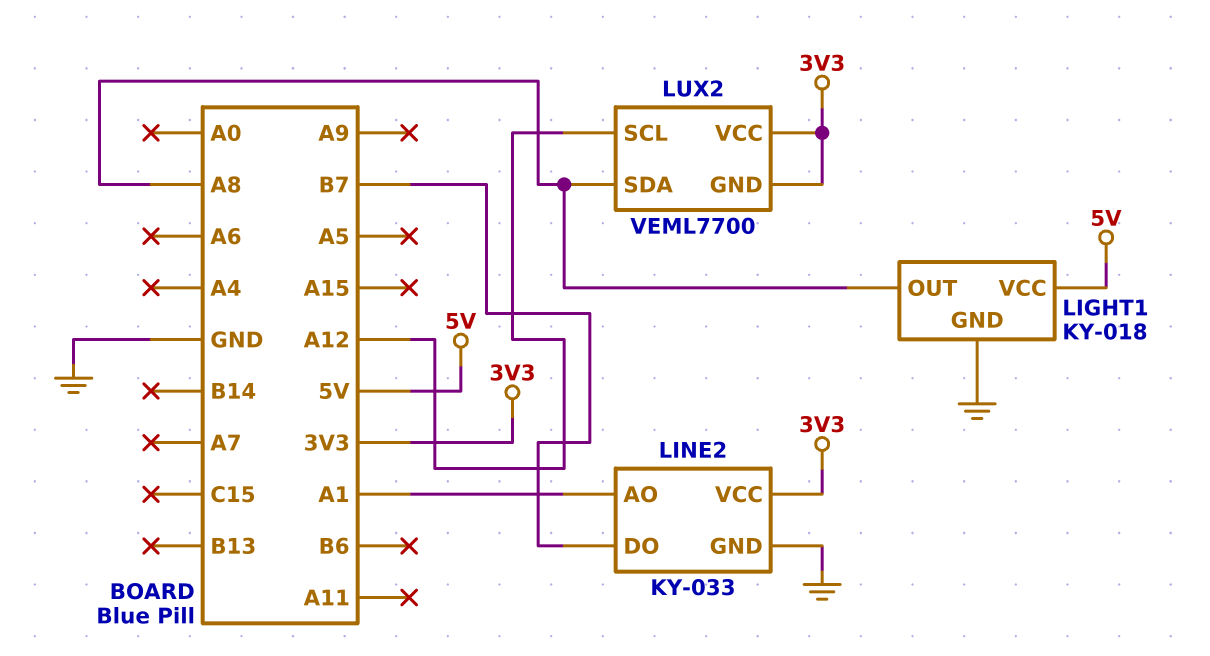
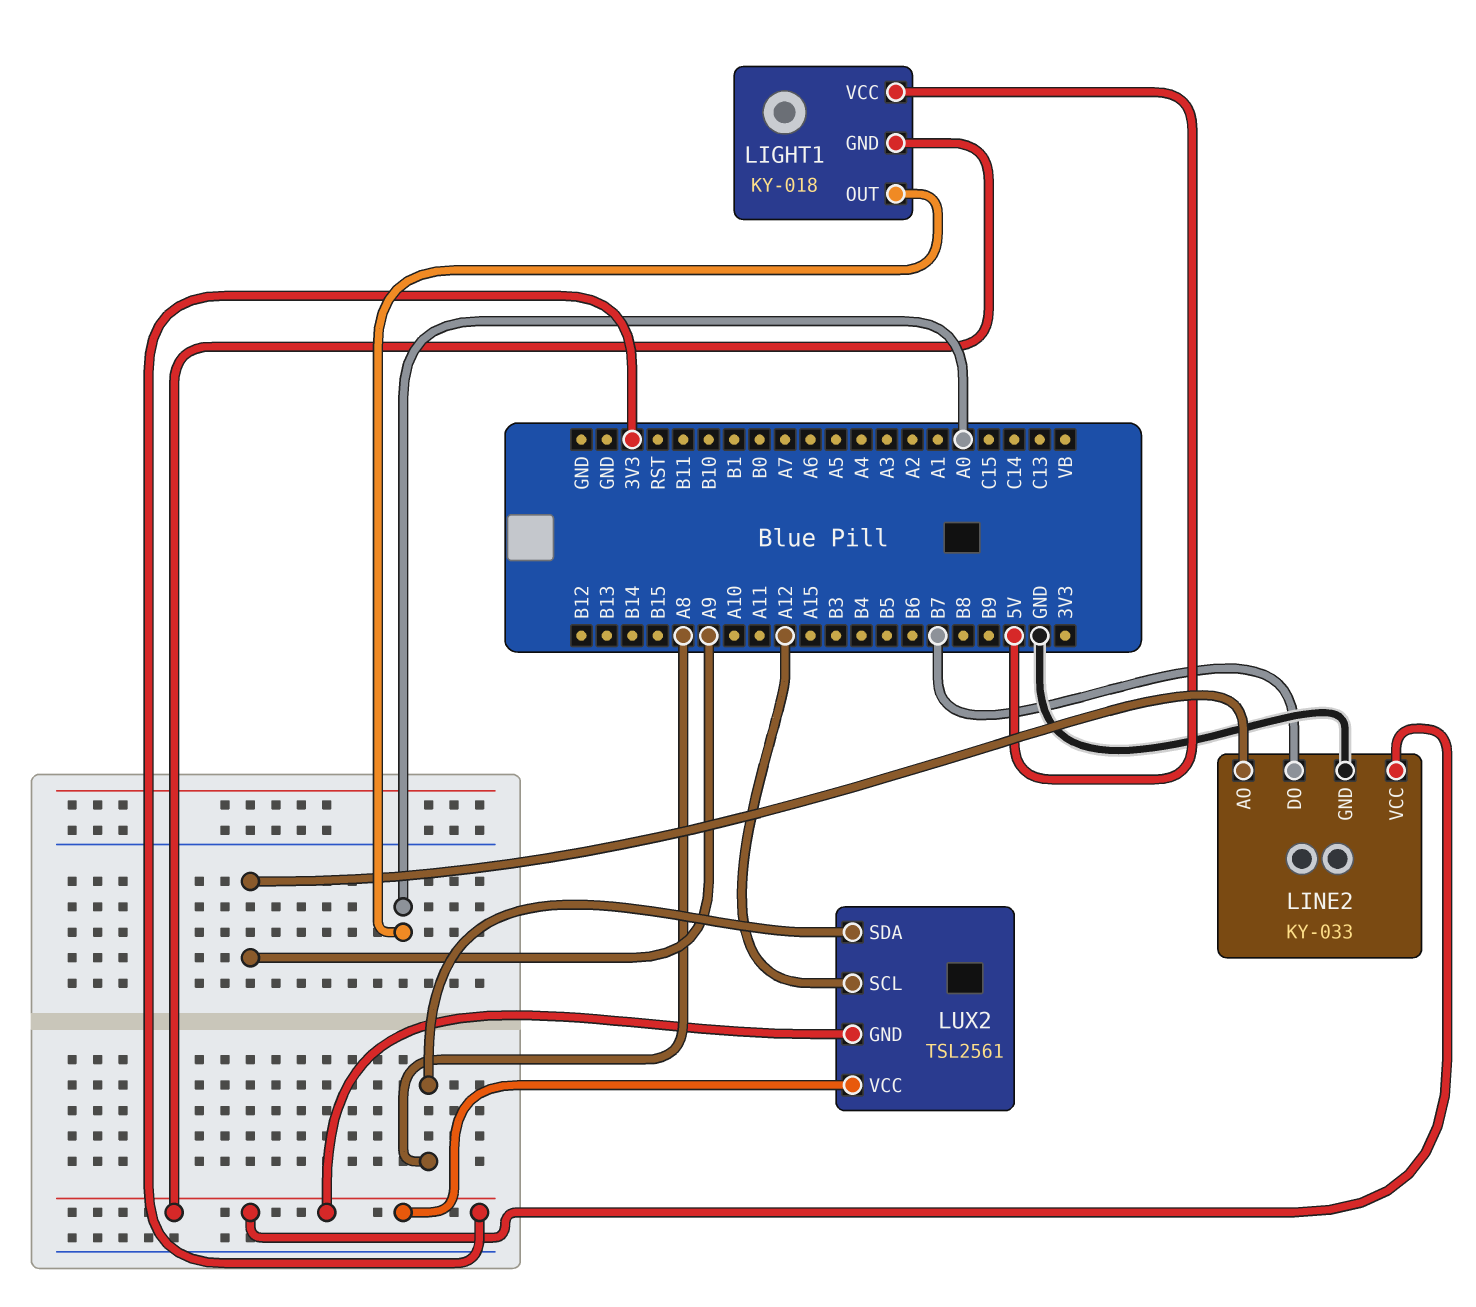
LIGHT1 pin GND: GND -> 3V3
LIGHT1 pin OUT: A8 -> A0
LINE2 pin AO: A1 -> A9
LUX2: VEML7700 -> TSL2561

